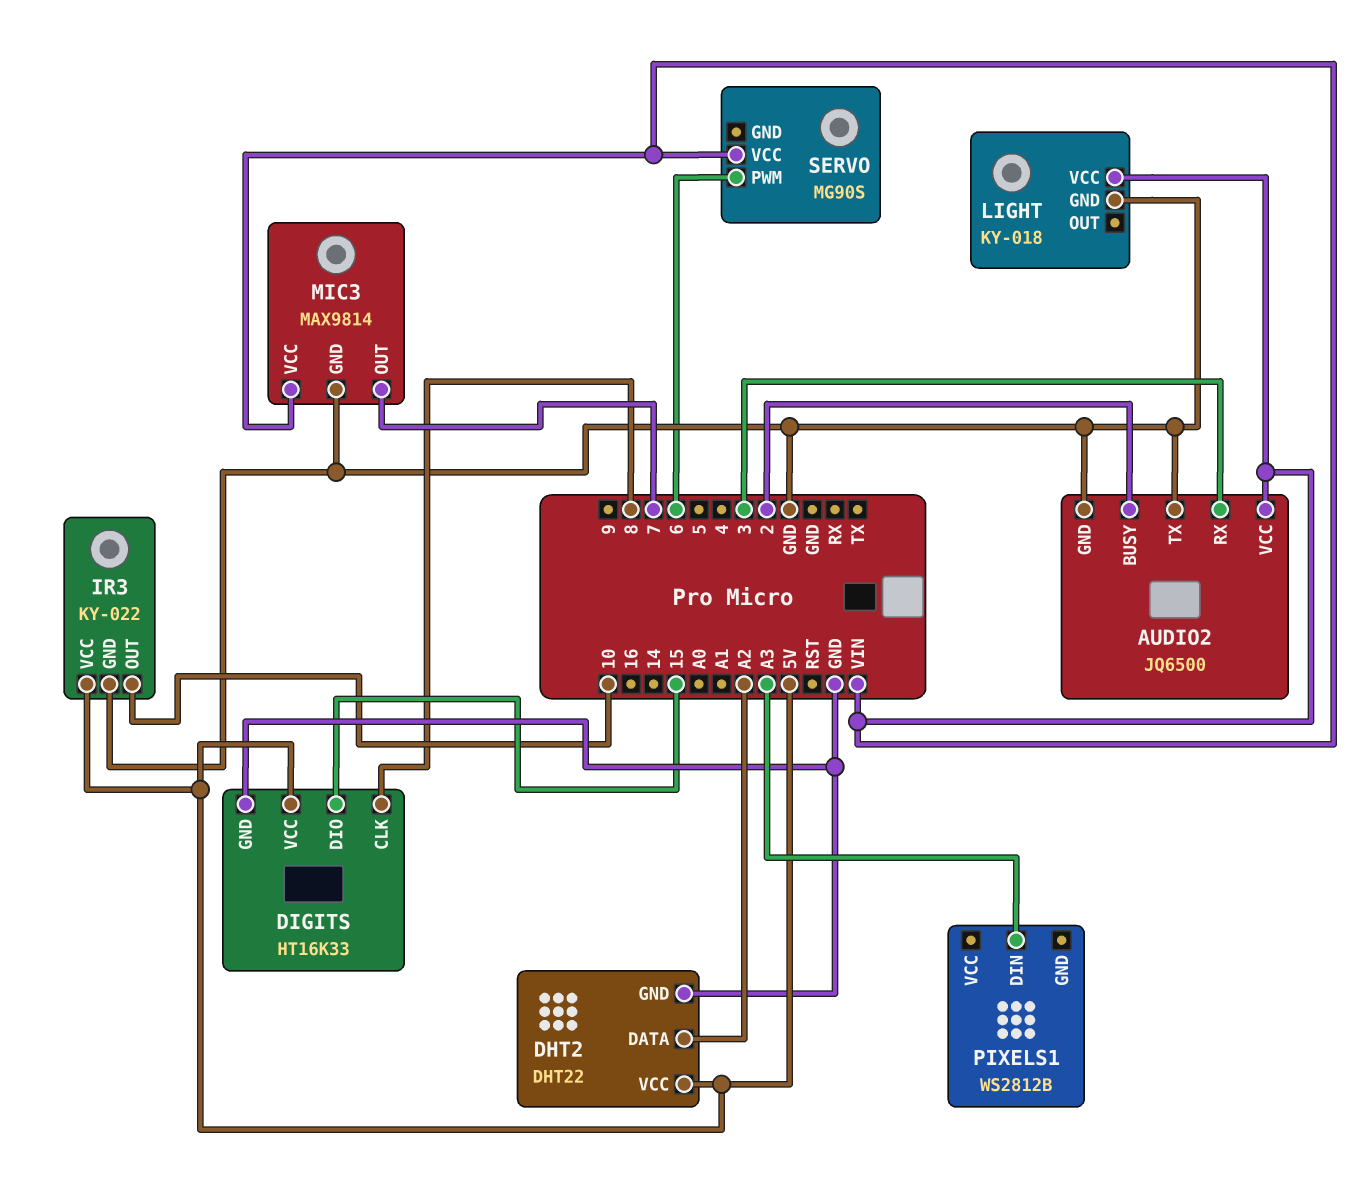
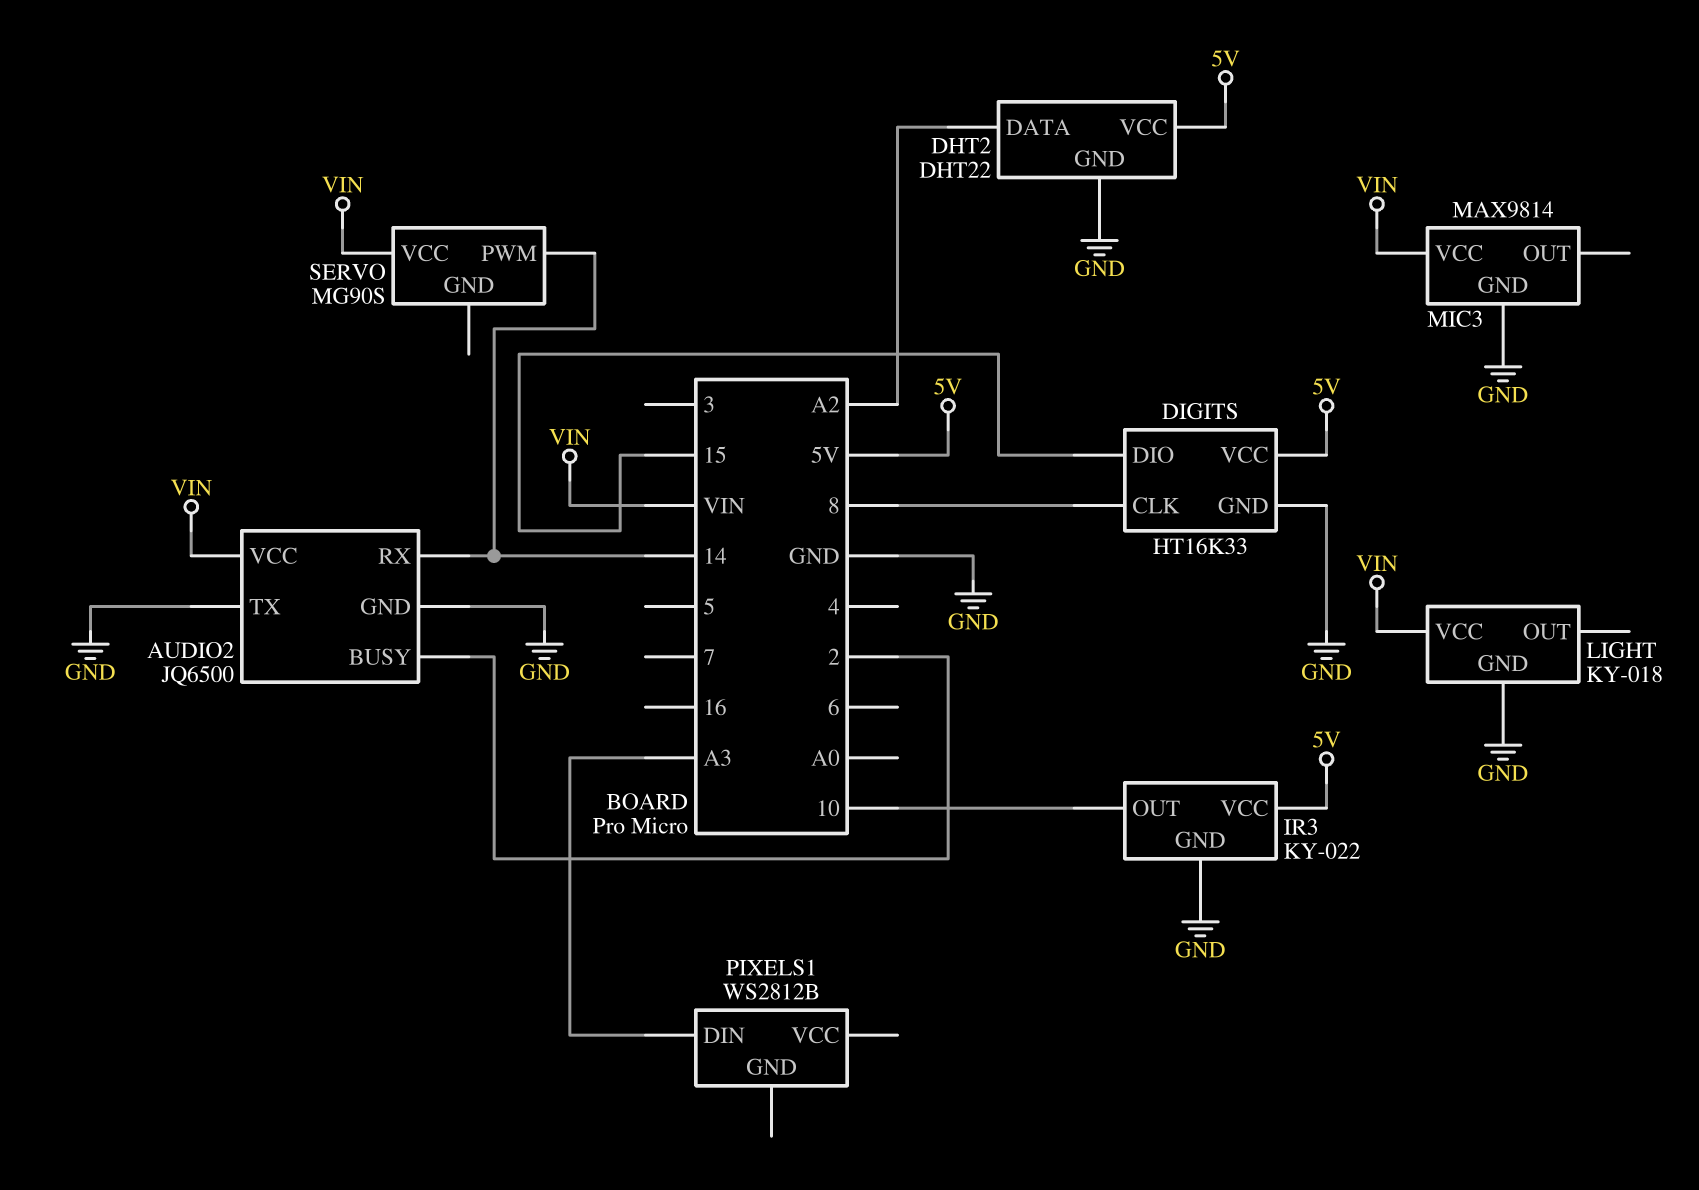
AUDIO2 pin RX: 3 -> 14
MIC3 pin OUT: 7 -> none
SERVO pin PWM: 6 -> 14

